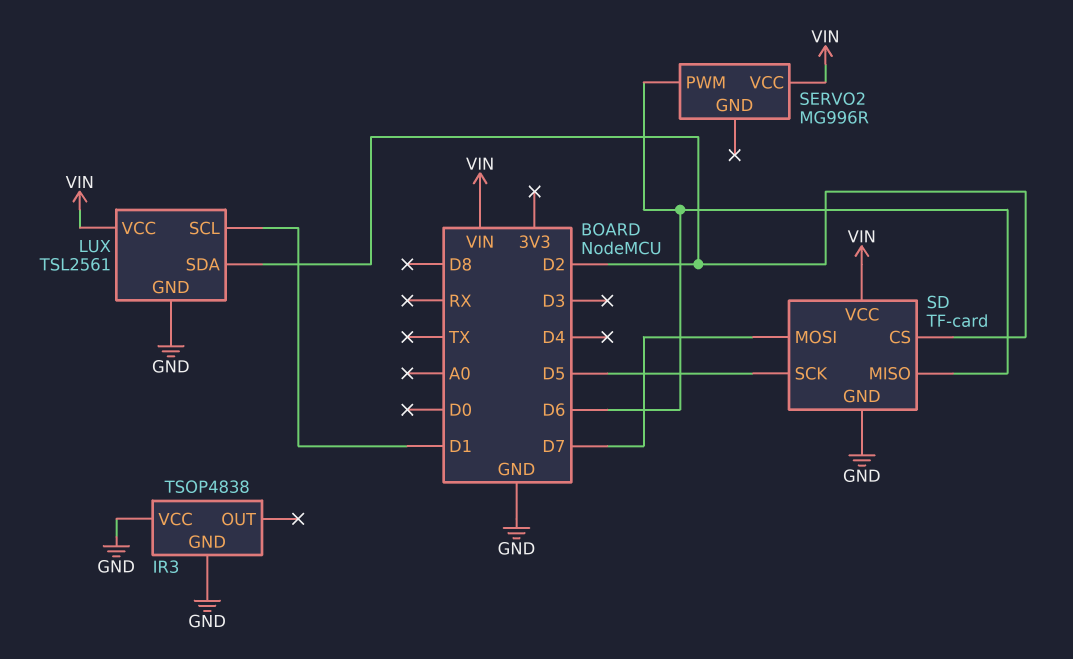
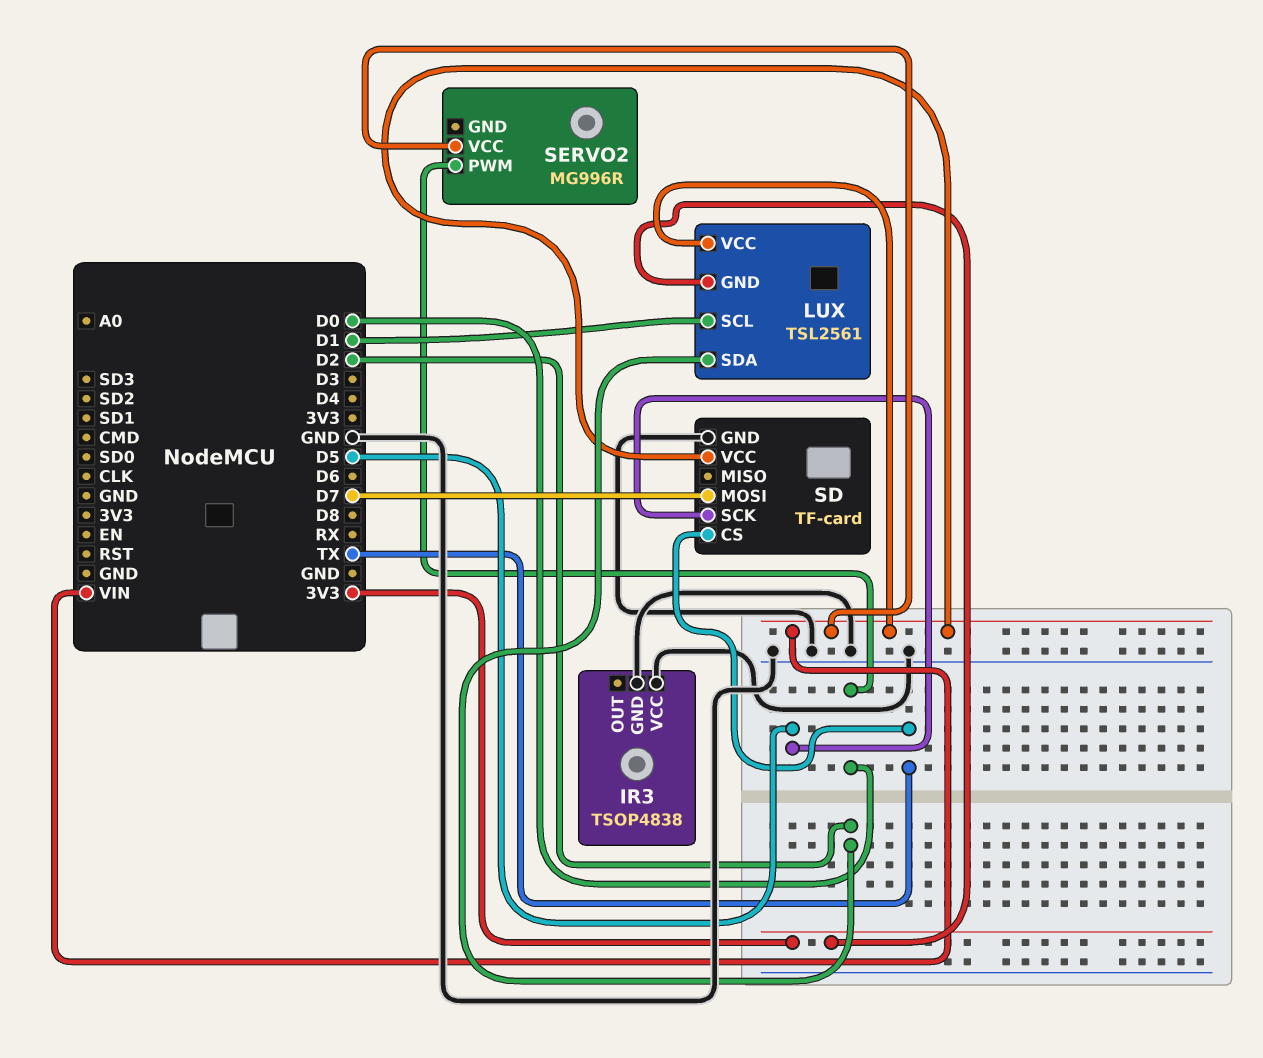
LUX pin GND: GND -> 3V3
SD pin CS: D2 -> TX
SD pin MISO: D6 -> none
SERVO2 pin PWM: D6 -> D0

